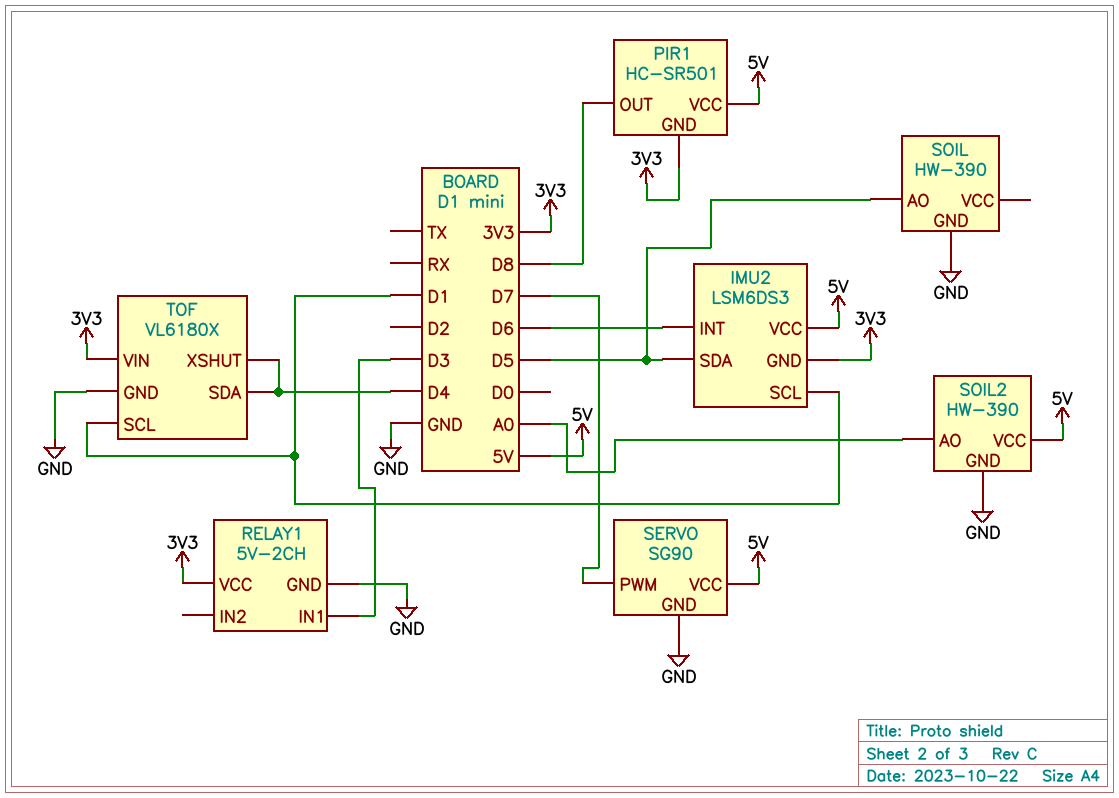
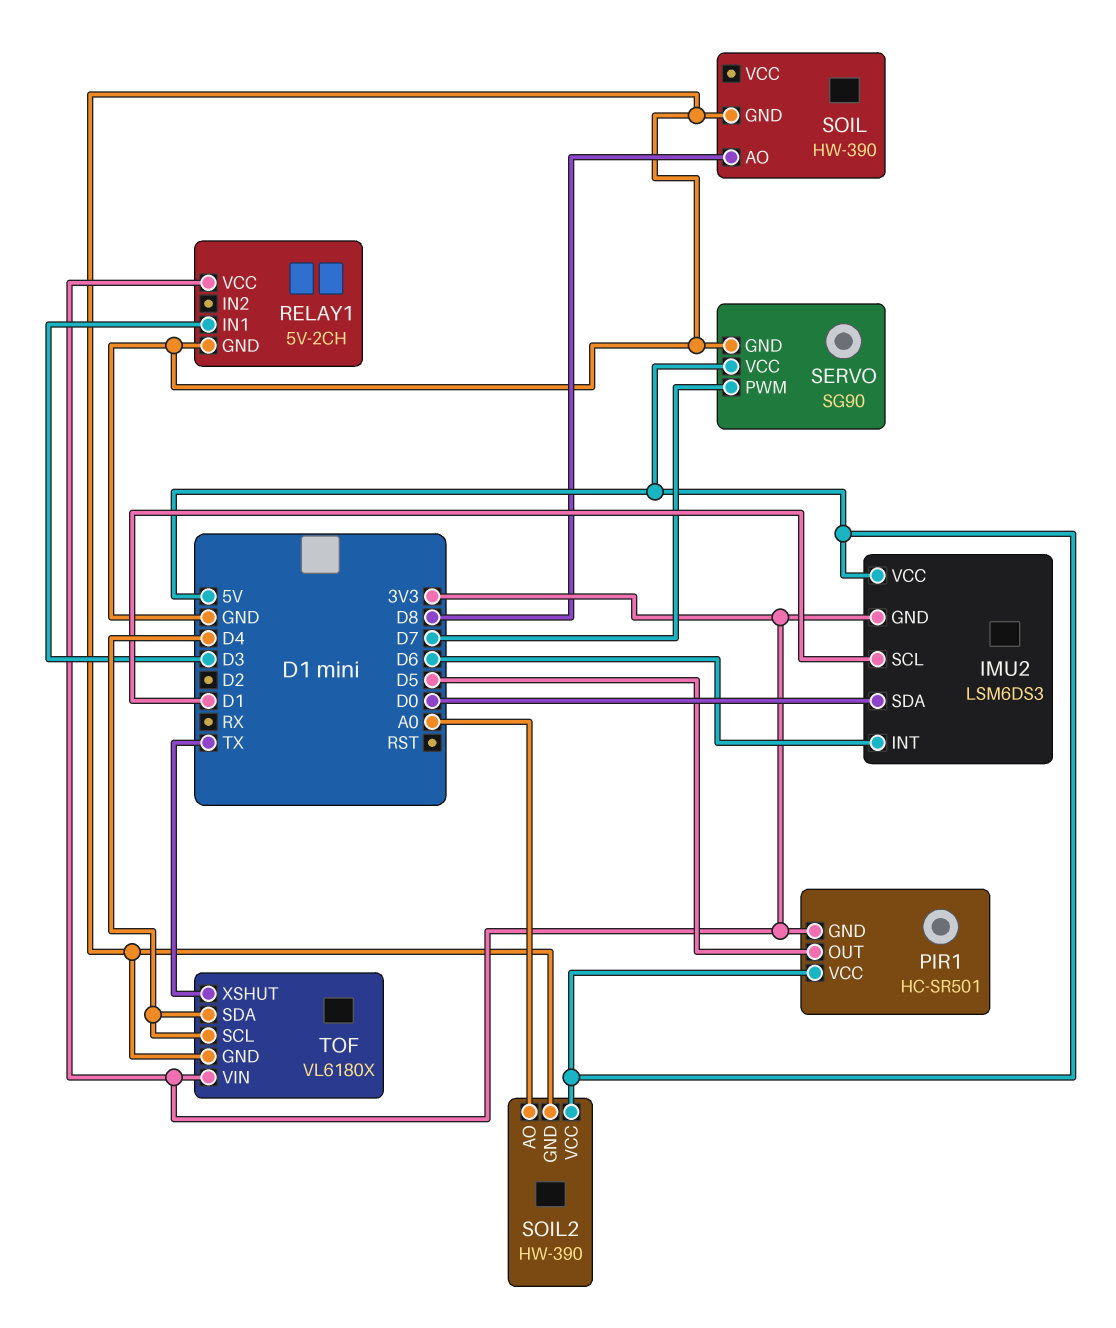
IMU2 pin SDA: D5 -> D0
PIR1 pin OUT: D8 -> D5
SOIL pin AO: D5 -> D8
TOF pin SCL: D1 -> D4
TOF pin XSHUT: D4 -> TX

